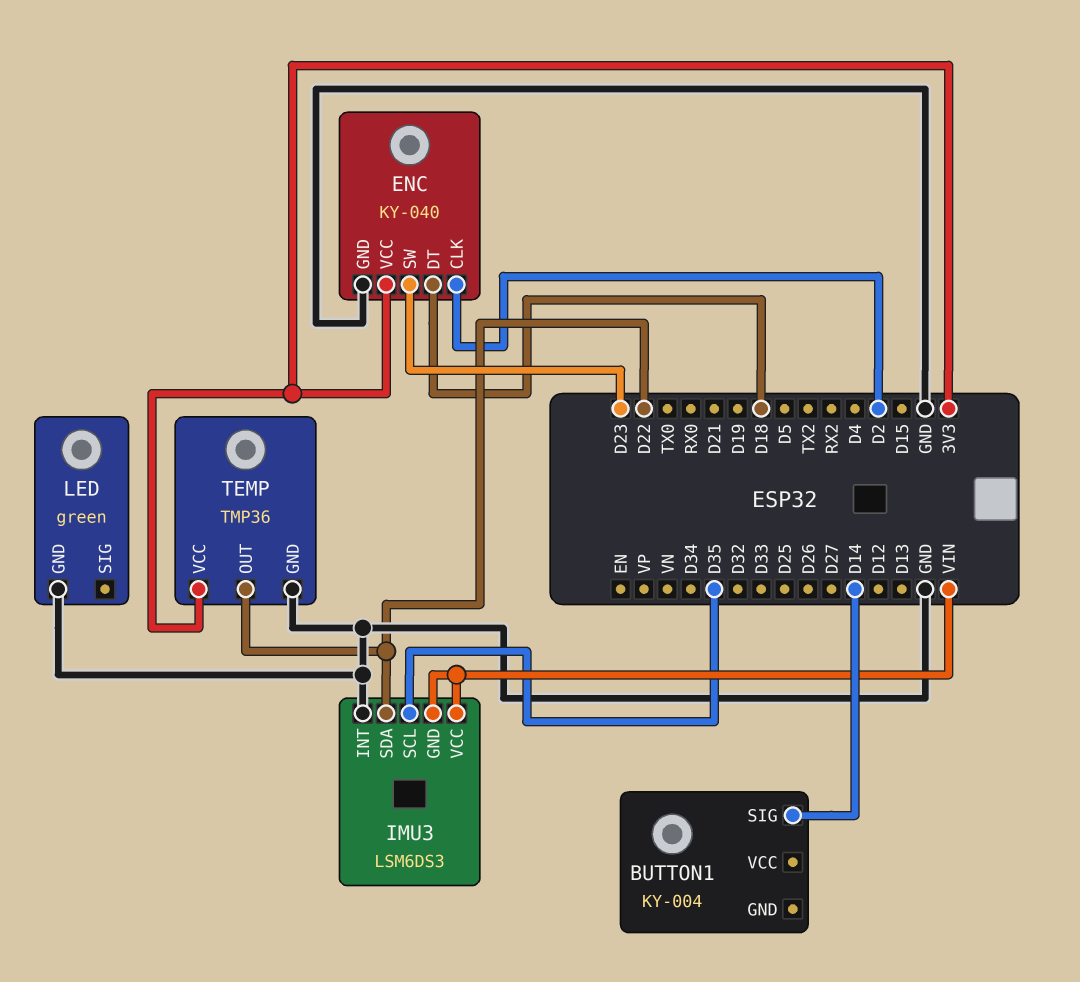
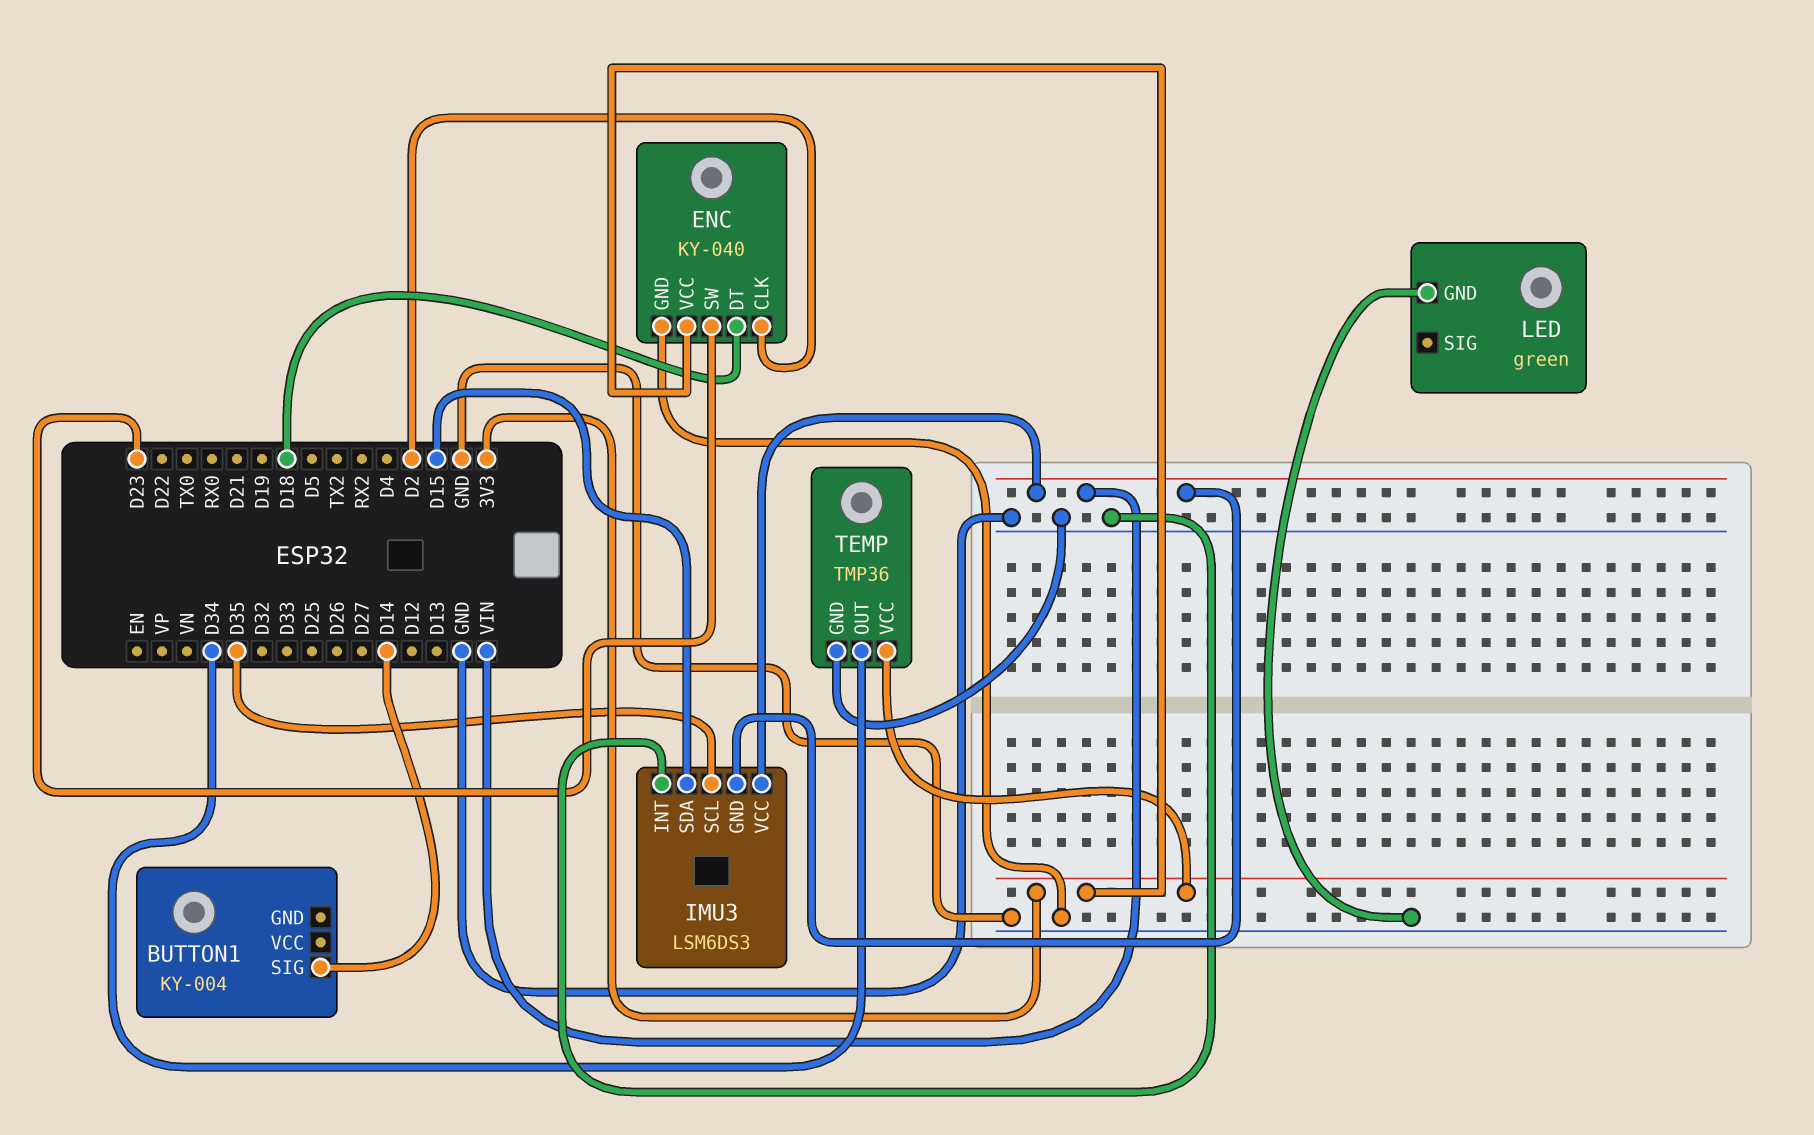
IMU3 pin SDA: D22 -> D15
TEMP pin OUT: D22 -> D34

